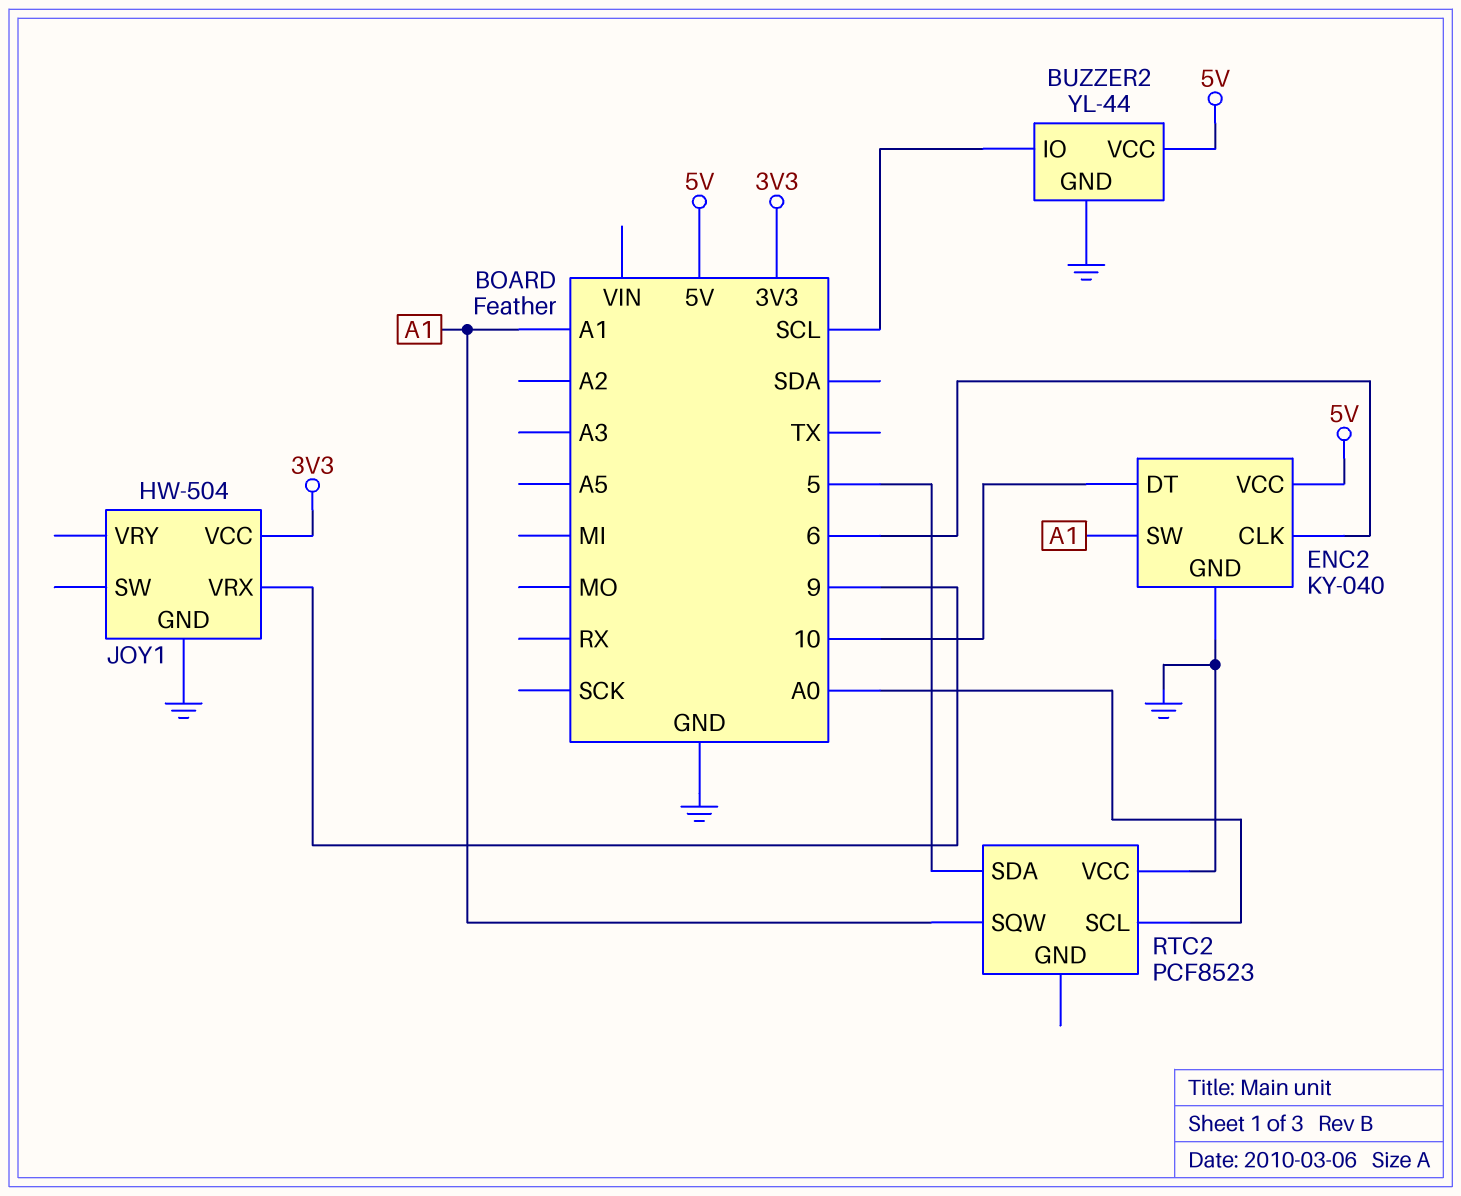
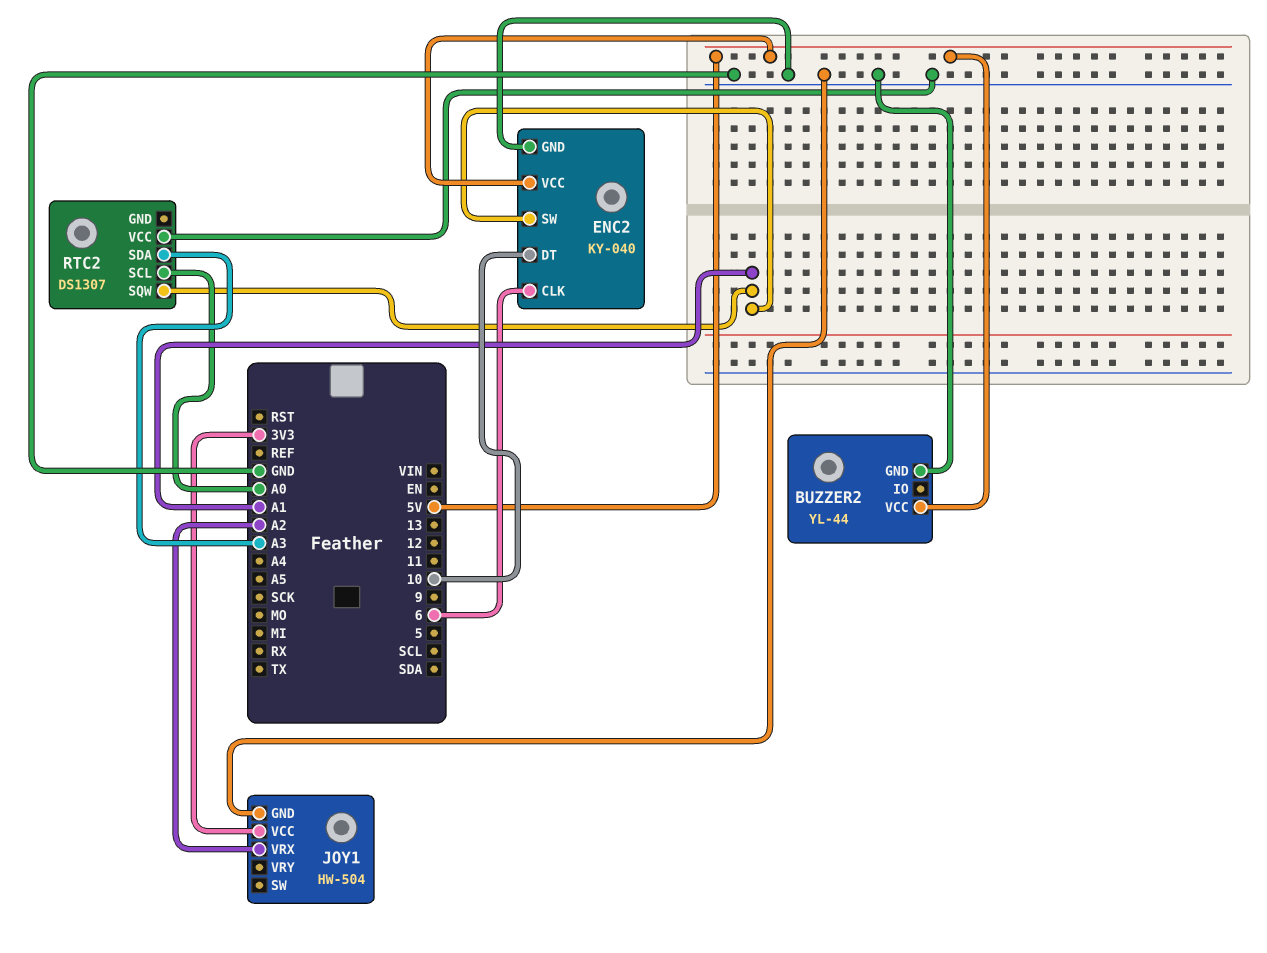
BUZZER2 pin IO: SCL -> none
JOY1 pin VRX: 9 -> A2
RTC2: PCF8523 -> DS1307
RTC2 pin SDA: 5 -> A3

